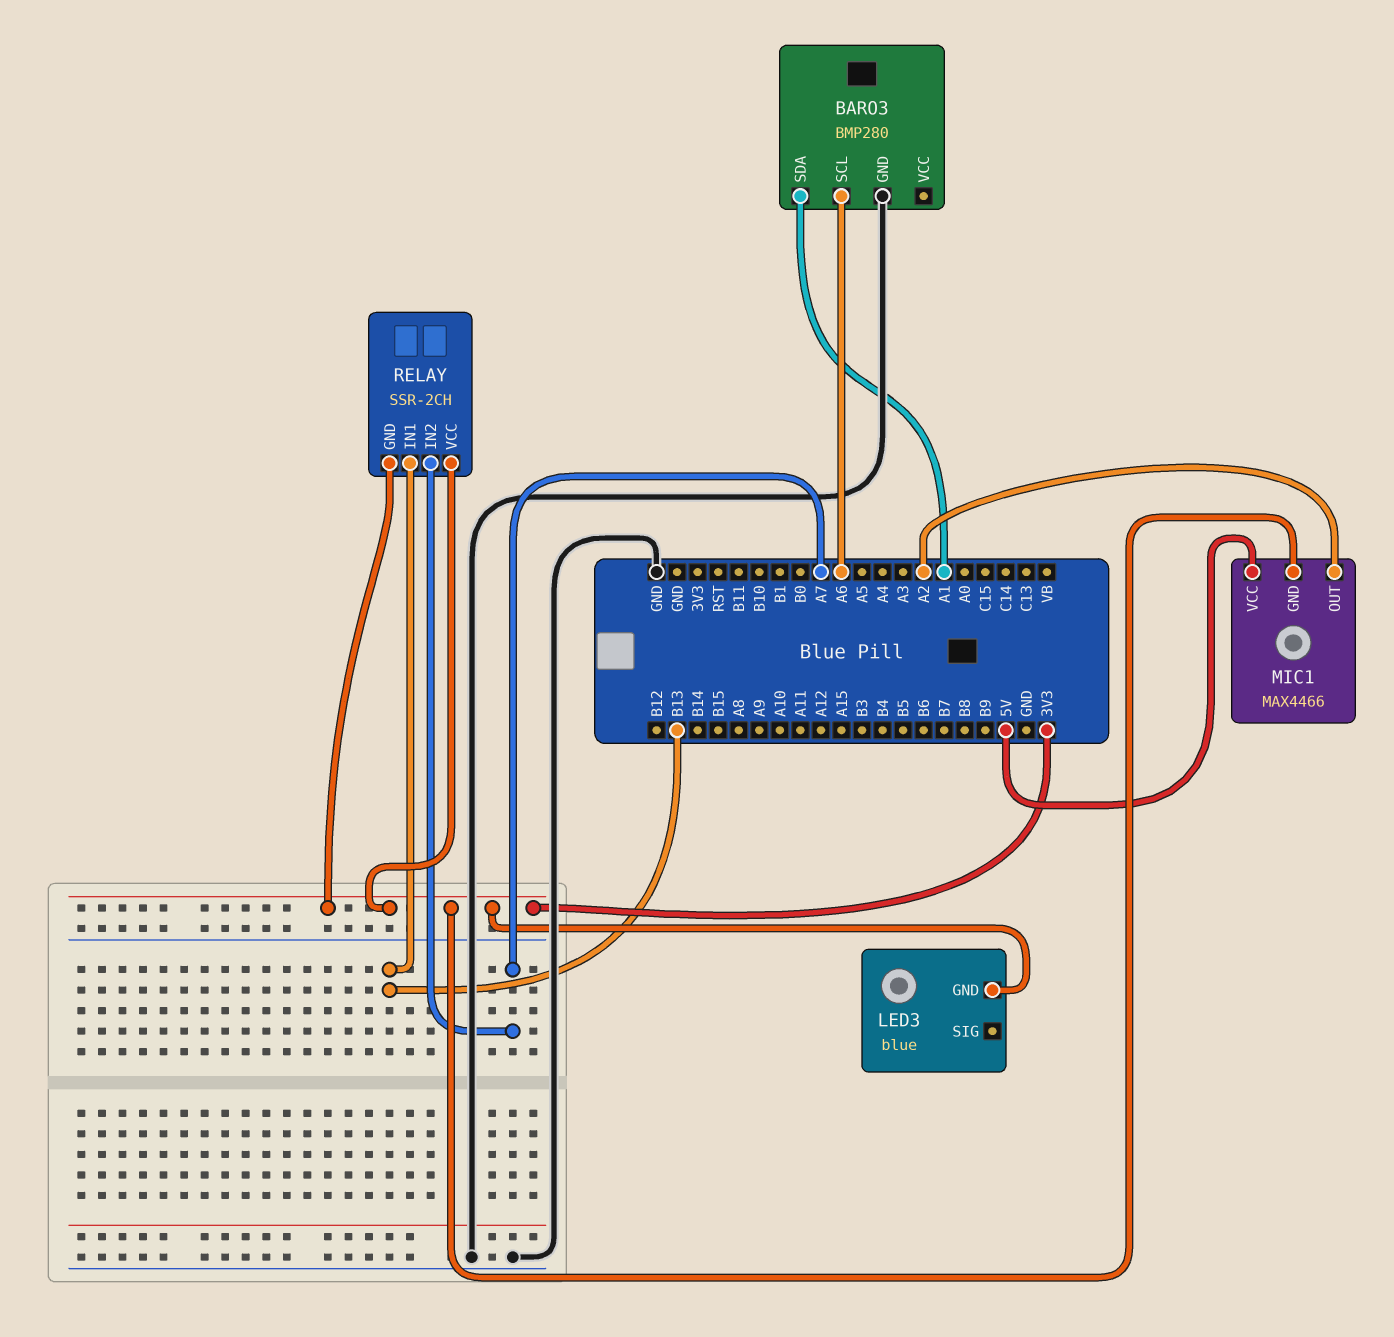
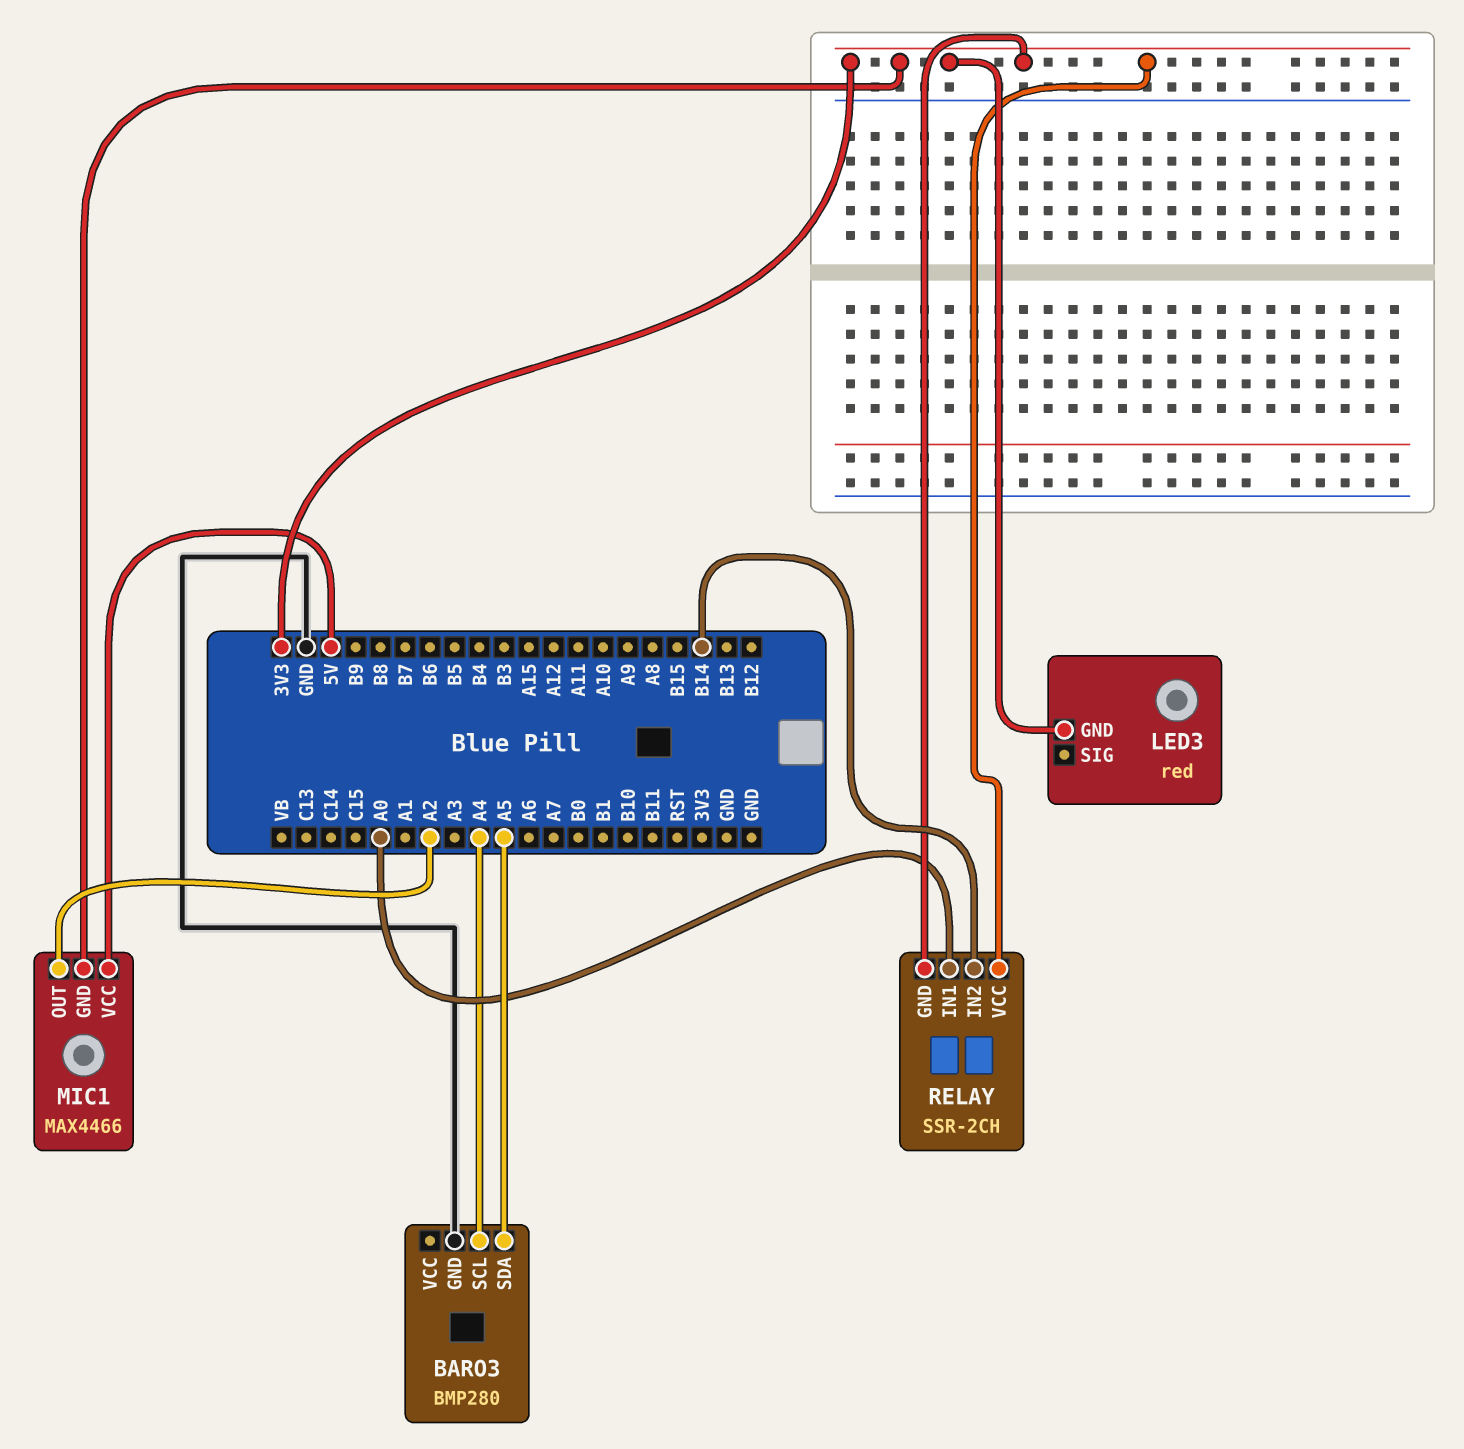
BARO3 pin SCL: A6 -> A4
BARO3 pin SDA: A1 -> A5
LED3: blue -> red
RELAY pin IN1: B13 -> A0
RELAY pin IN2: A7 -> B14

